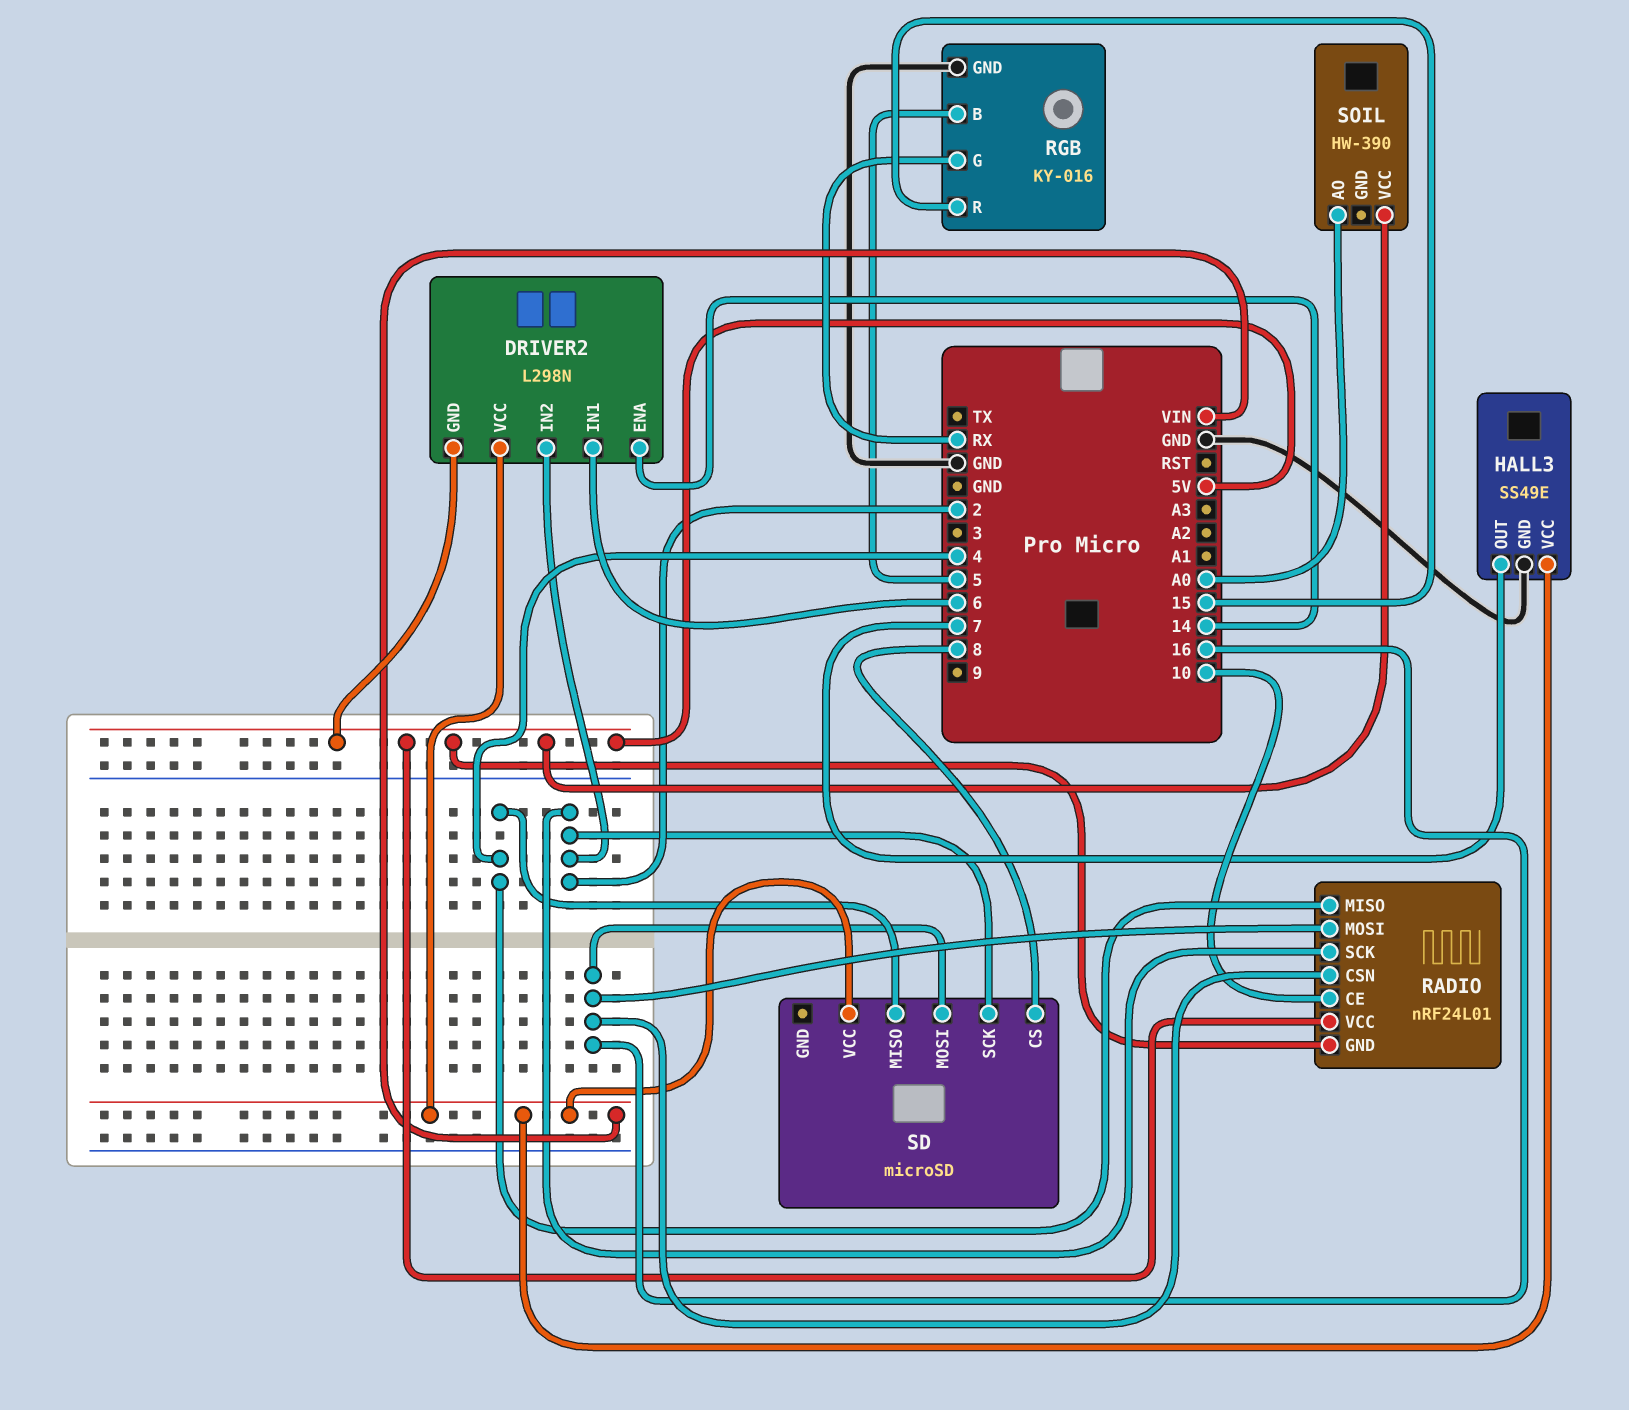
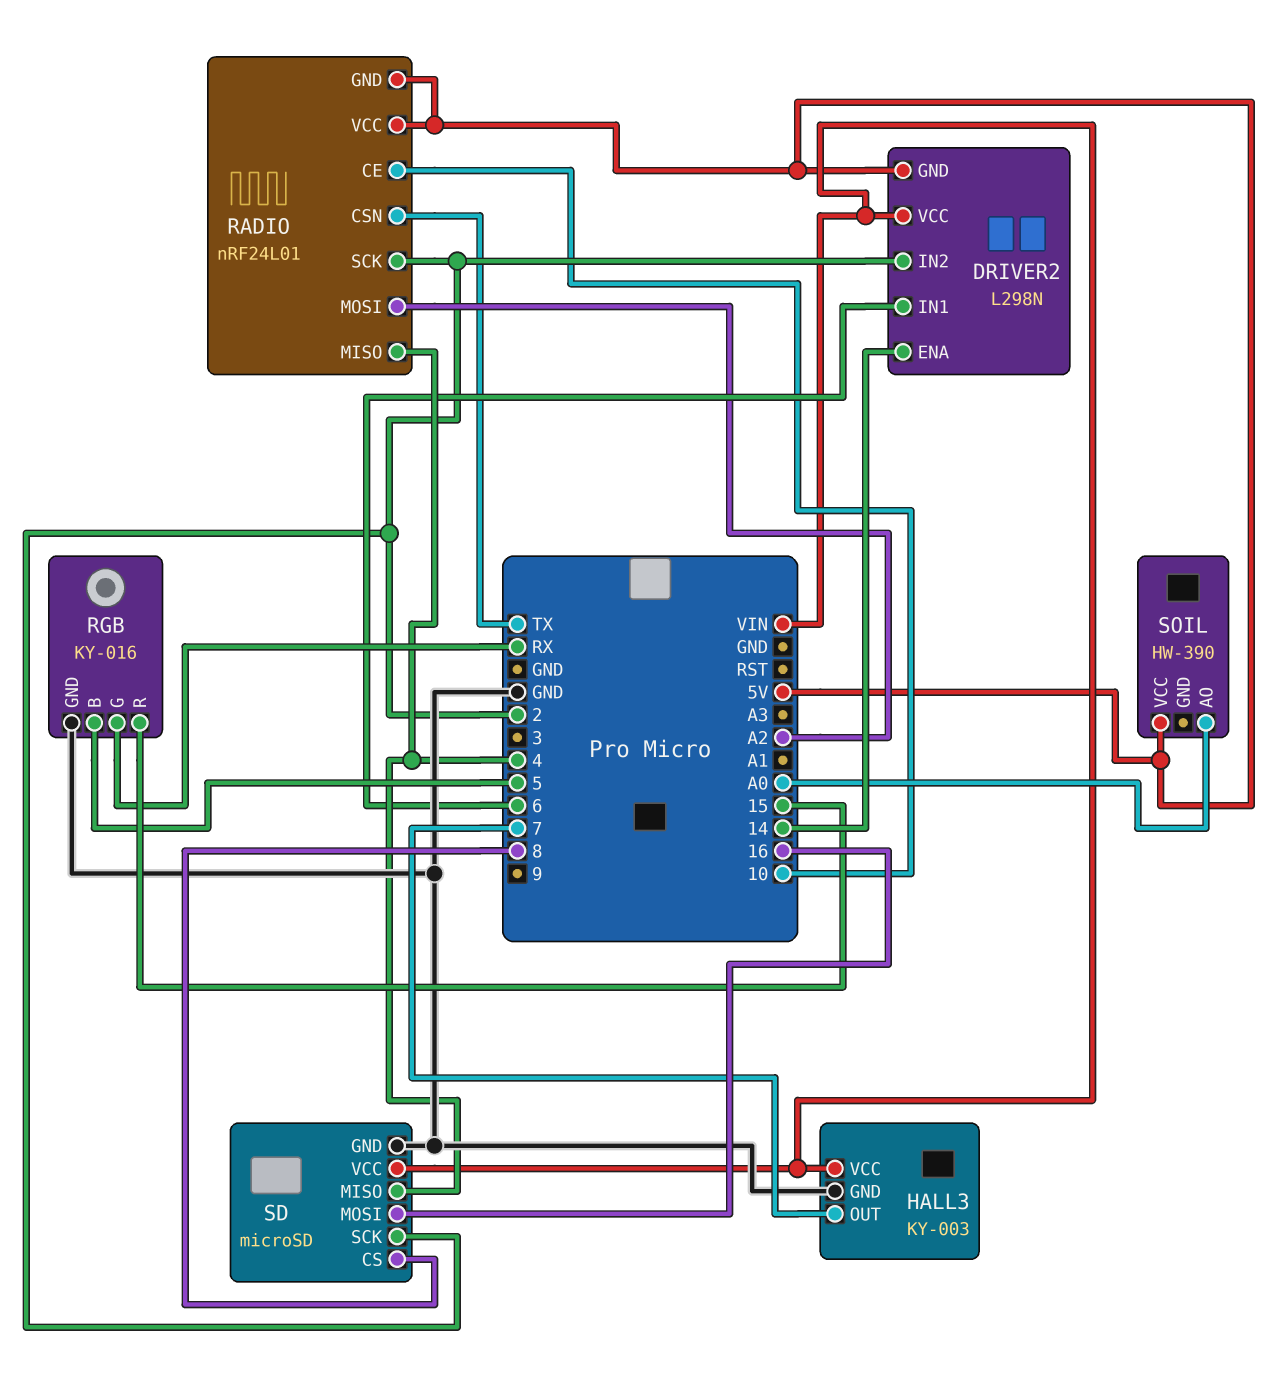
HALL3: SS49E -> KY-003
RADIO pin CSN: 16 -> TX
RADIO pin MOSI: 16 -> A2
SD pin GND: none -> GND

